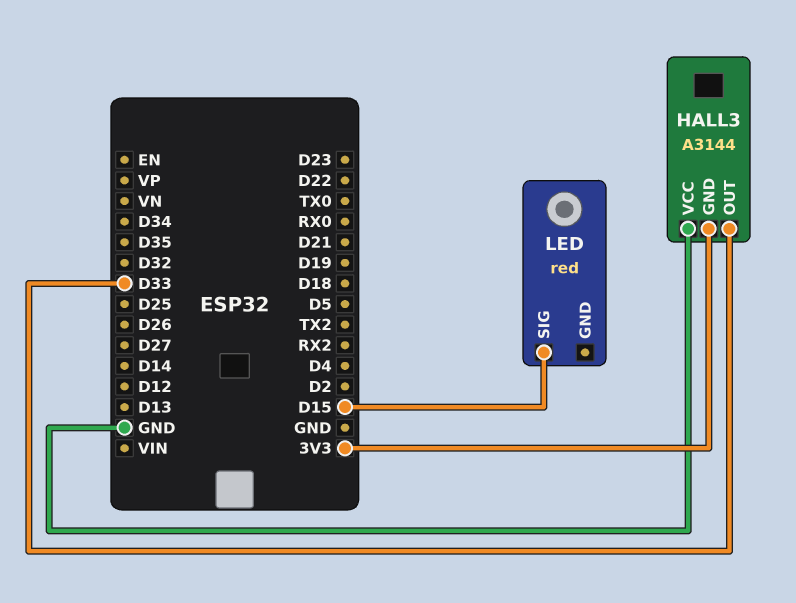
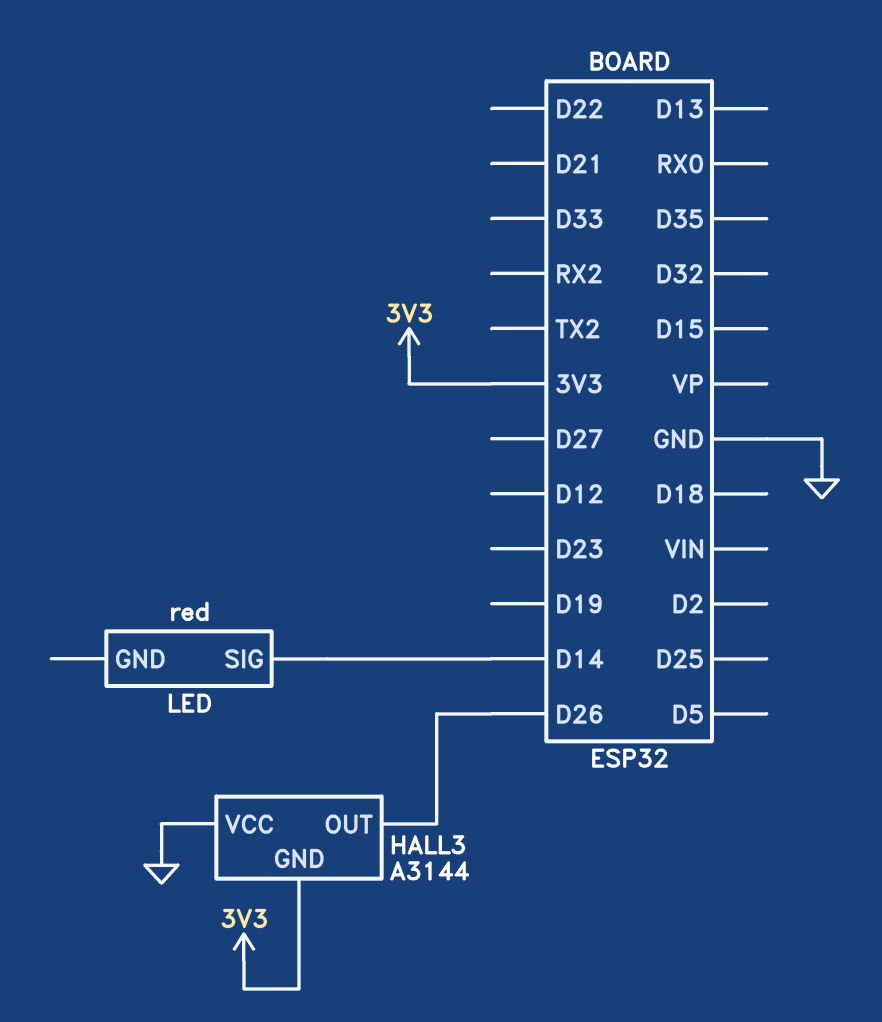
HALL3 pin OUT: D33 -> D26
LED pin SIG: D15 -> D14

